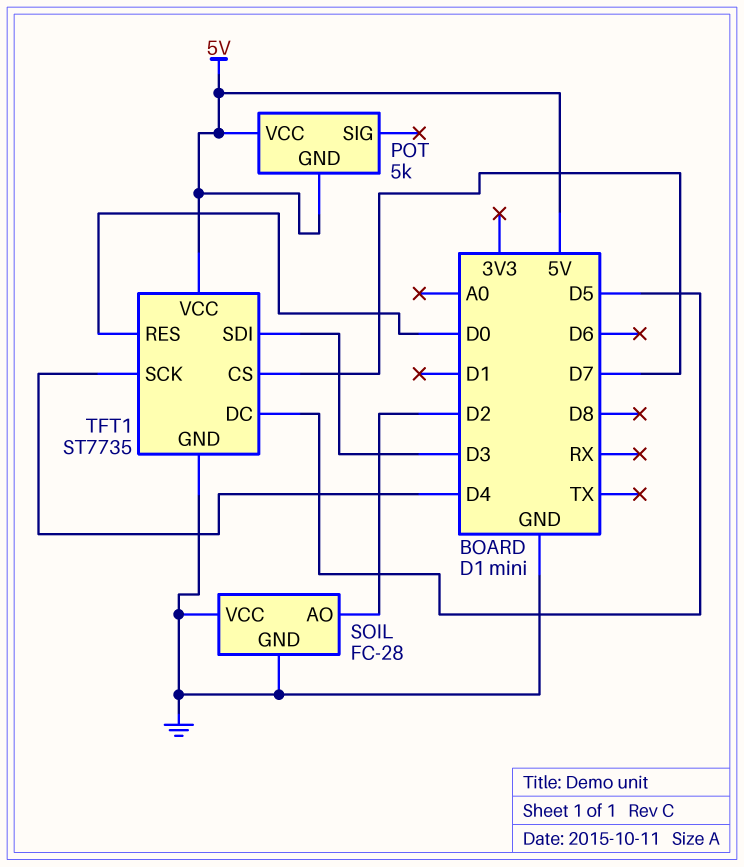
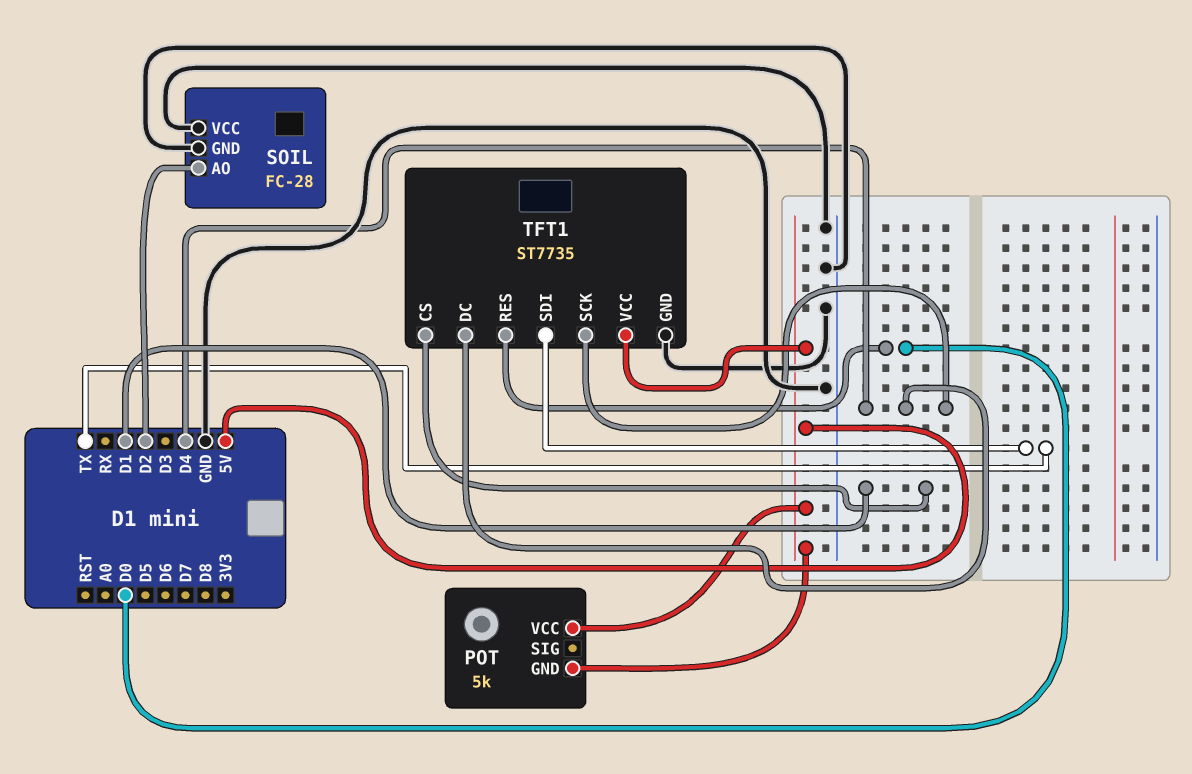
TFT1 pin CS: D7 -> D1
TFT1 pin DC: D5 -> D4
TFT1 pin SDI: D3 -> TX

